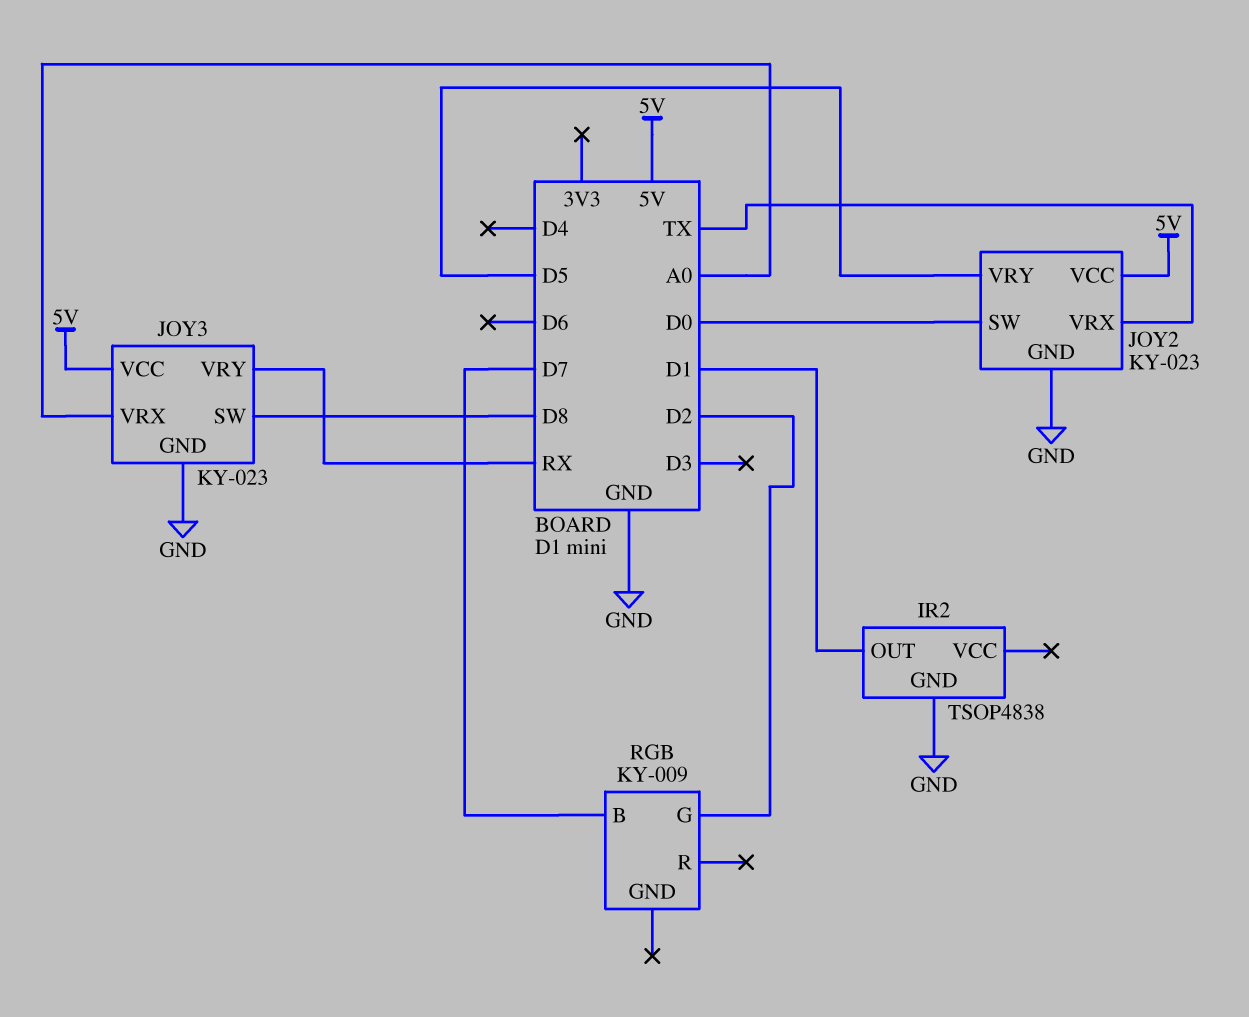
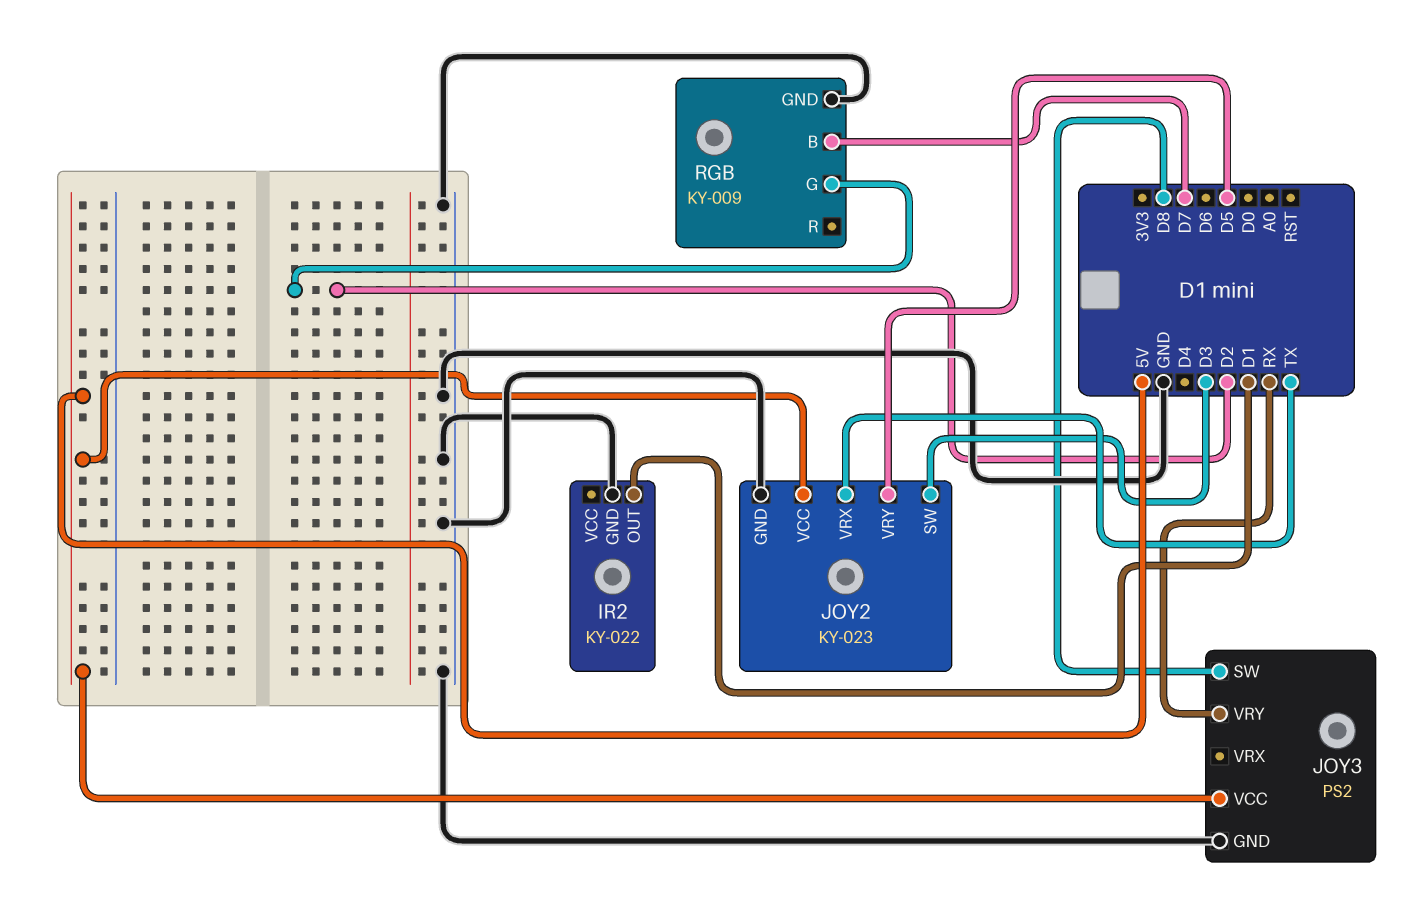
IR2: TSOP4838 -> KY-022
JOY2 pin SW: D0 -> D3
JOY3: KY-023 -> PS2
JOY3 pin VRX: A0 -> none
RGB pin GND: none -> GND

